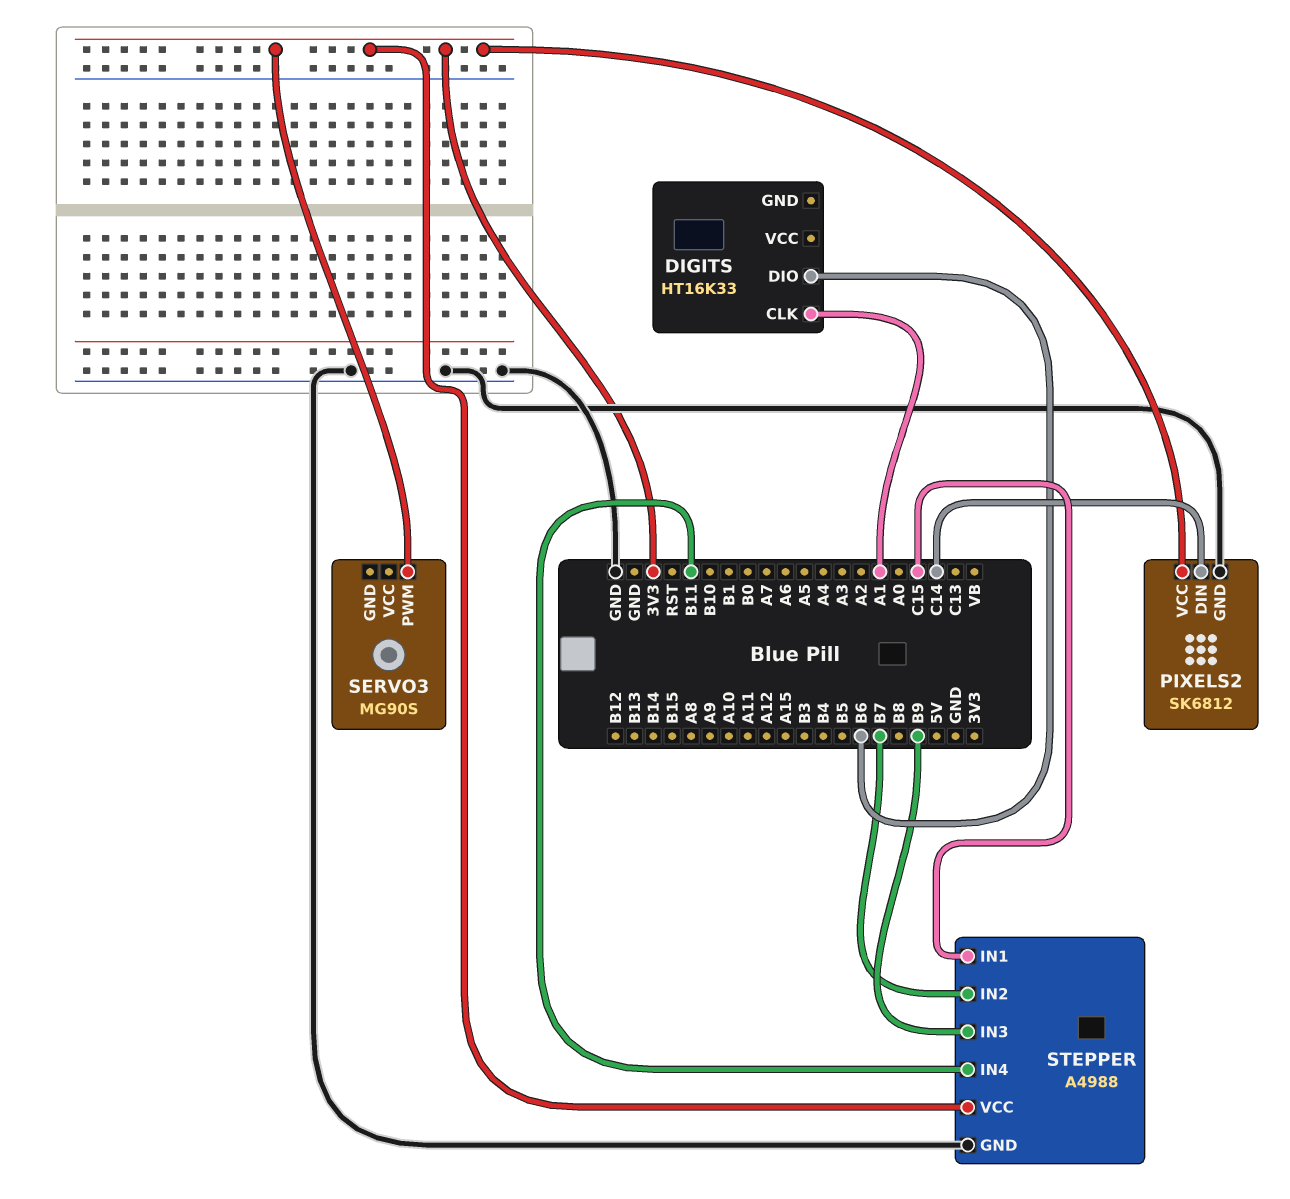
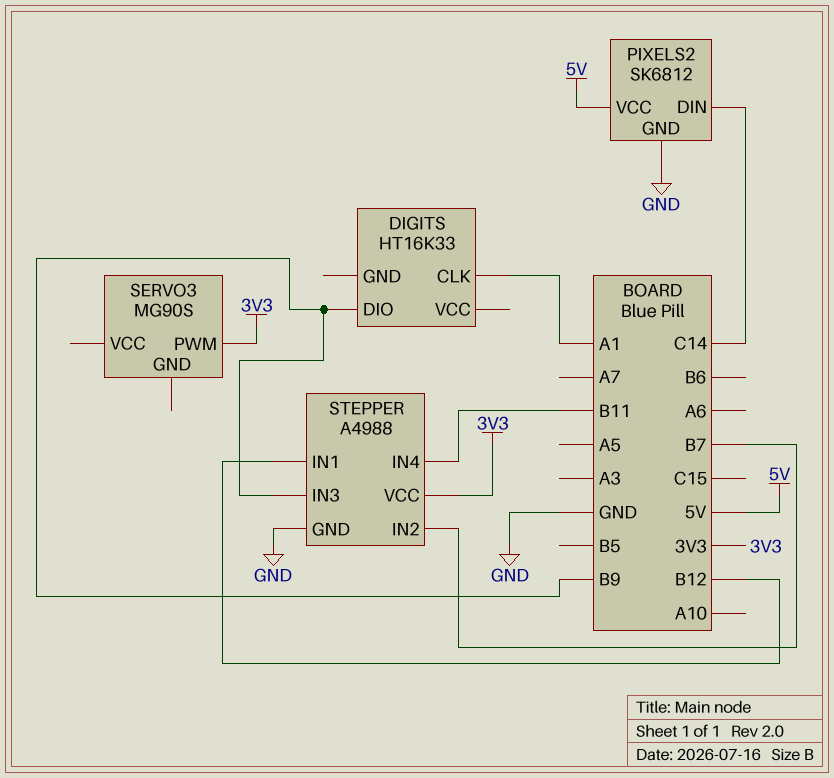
DIGITS pin DIO: B6 -> B9
PIXELS2 pin VCC: 3V3 -> 5V
STEPPER pin IN1: C15 -> B12

